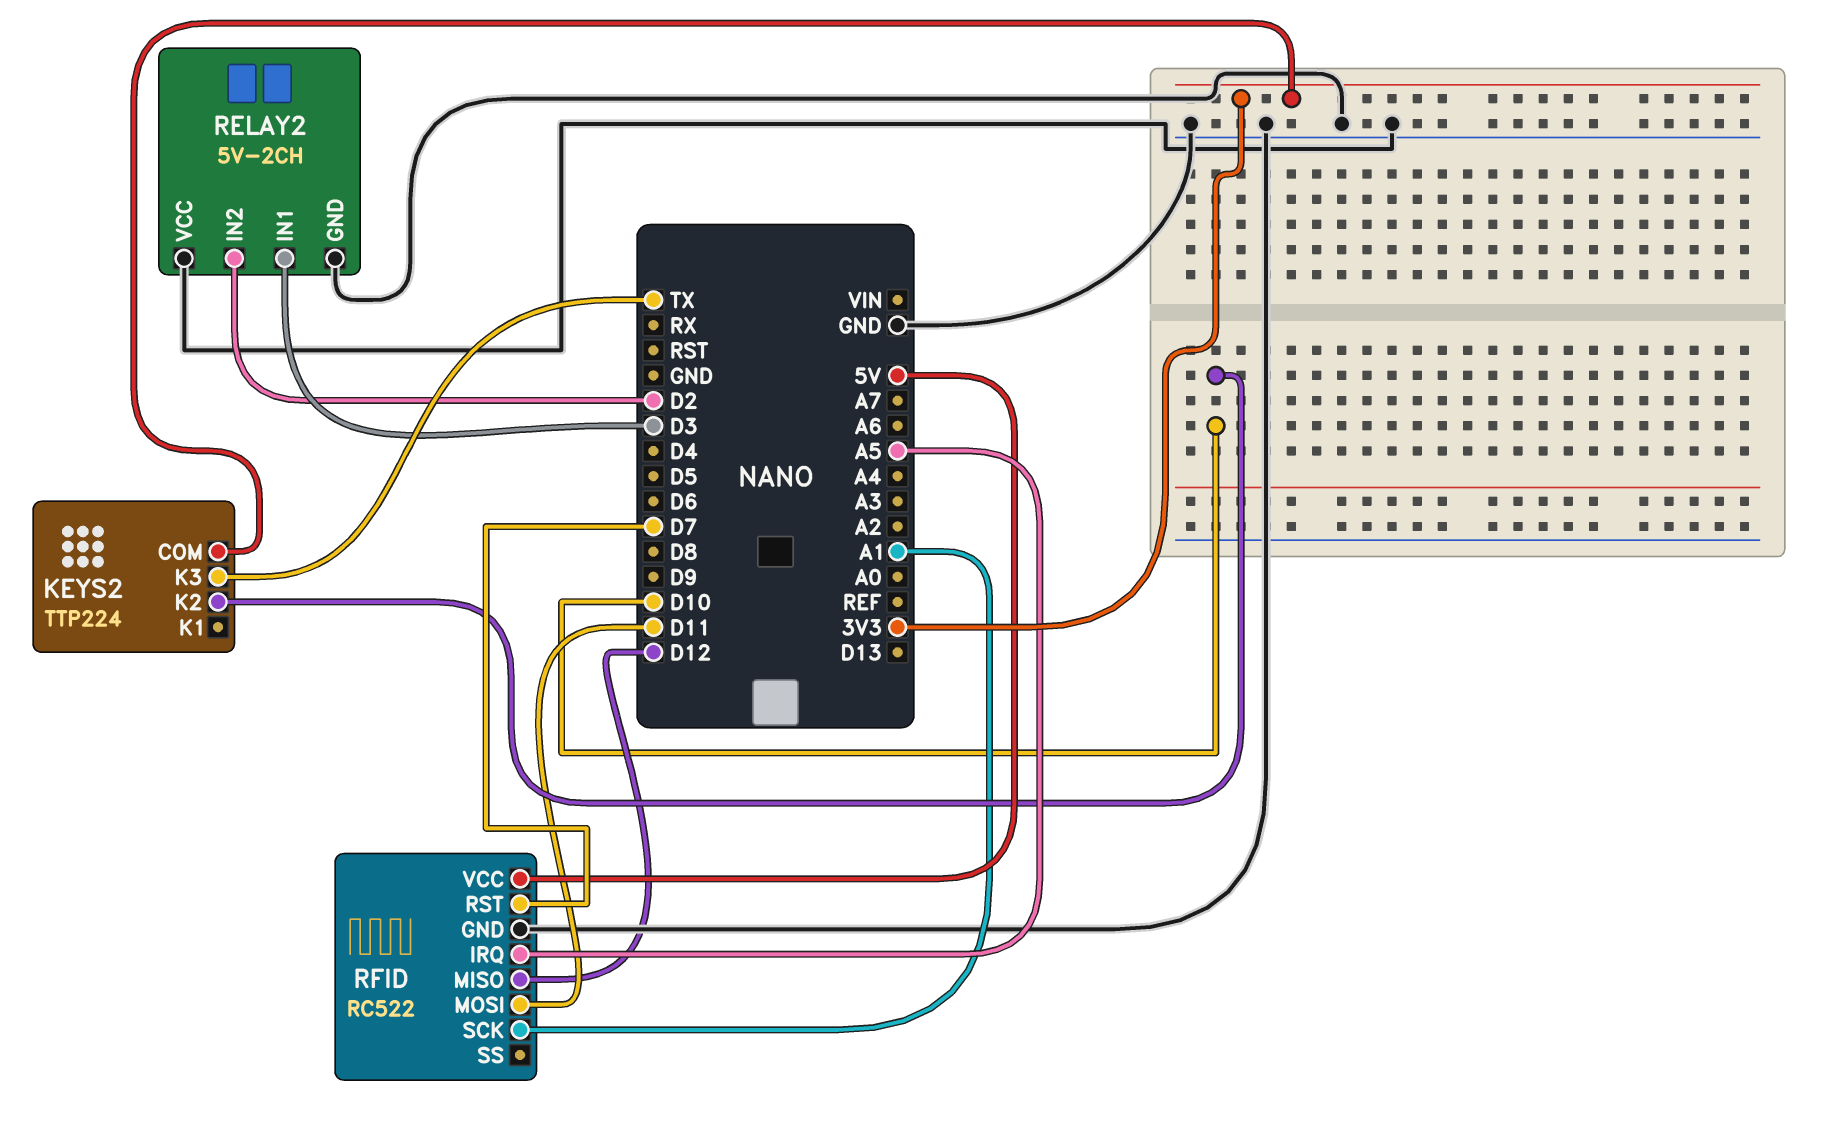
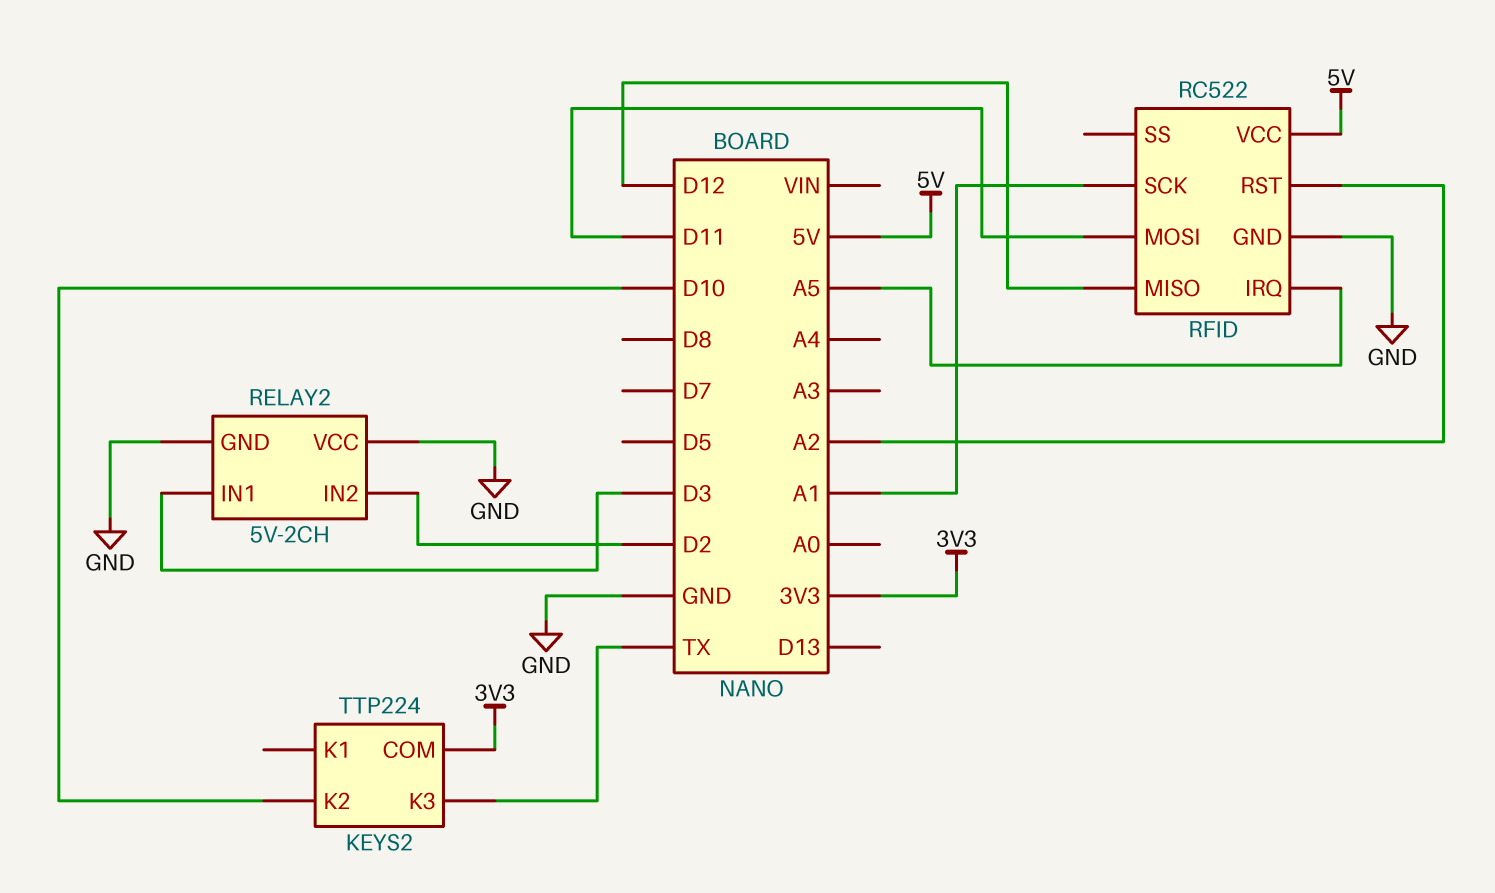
RFID pin RST: D7 -> A2

